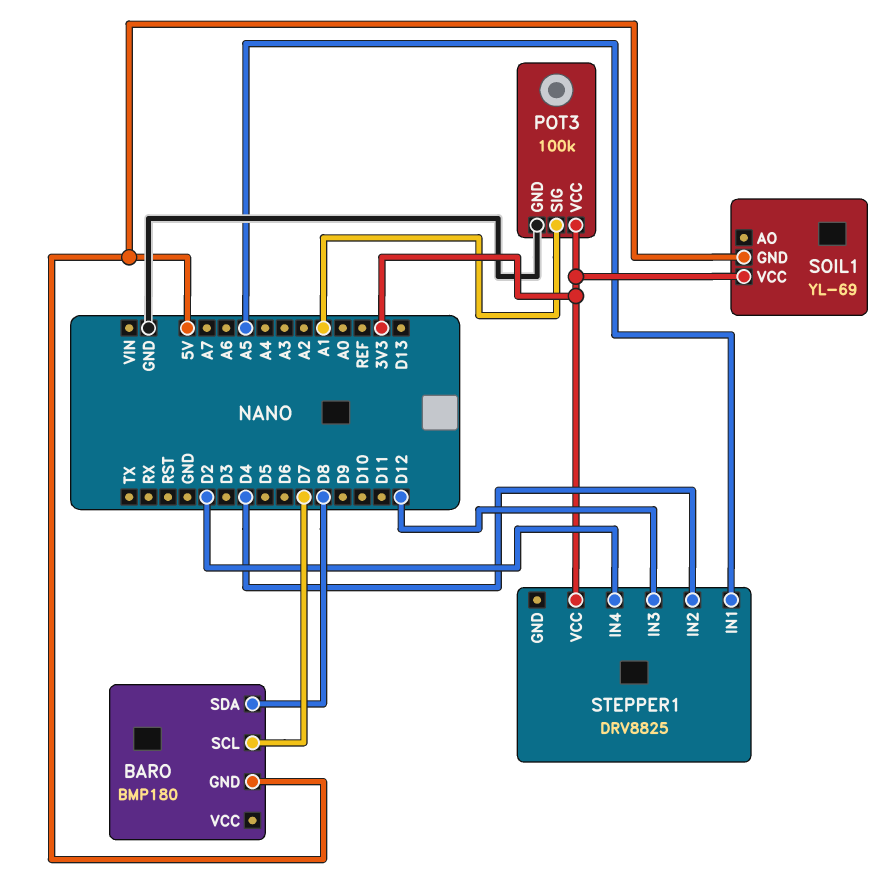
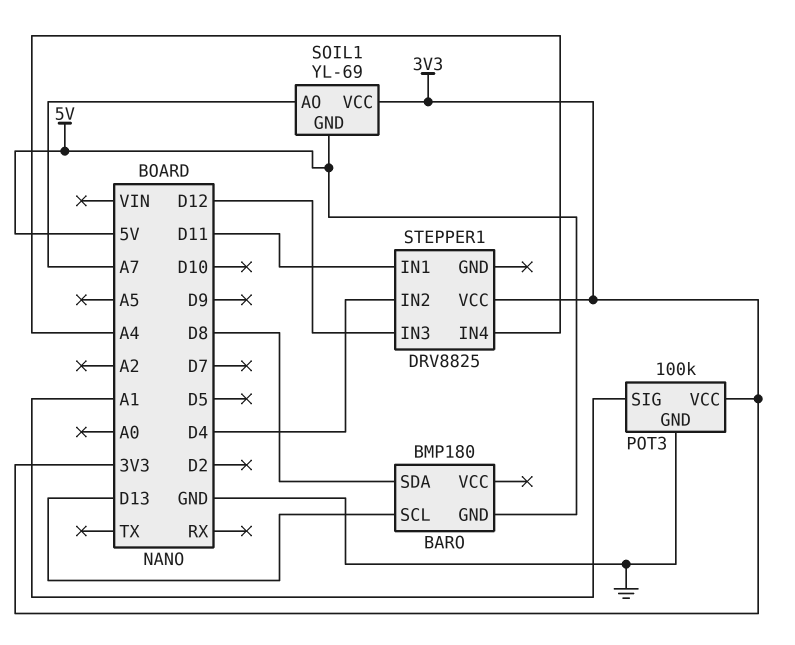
BARO pin SCL: D7 -> D13
SOIL1 pin AO: none -> A7
STEPPER1 pin IN1: A5 -> D11
STEPPER1 pin IN4: D2 -> A4

